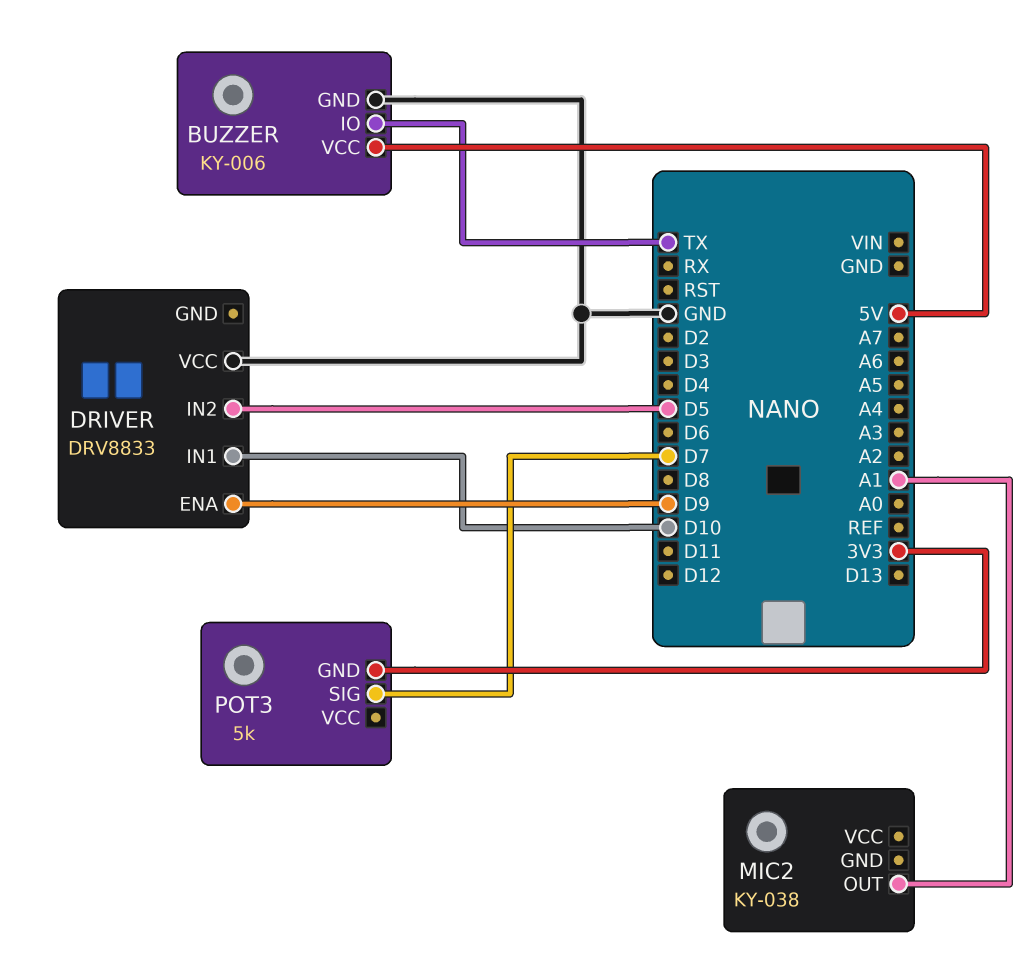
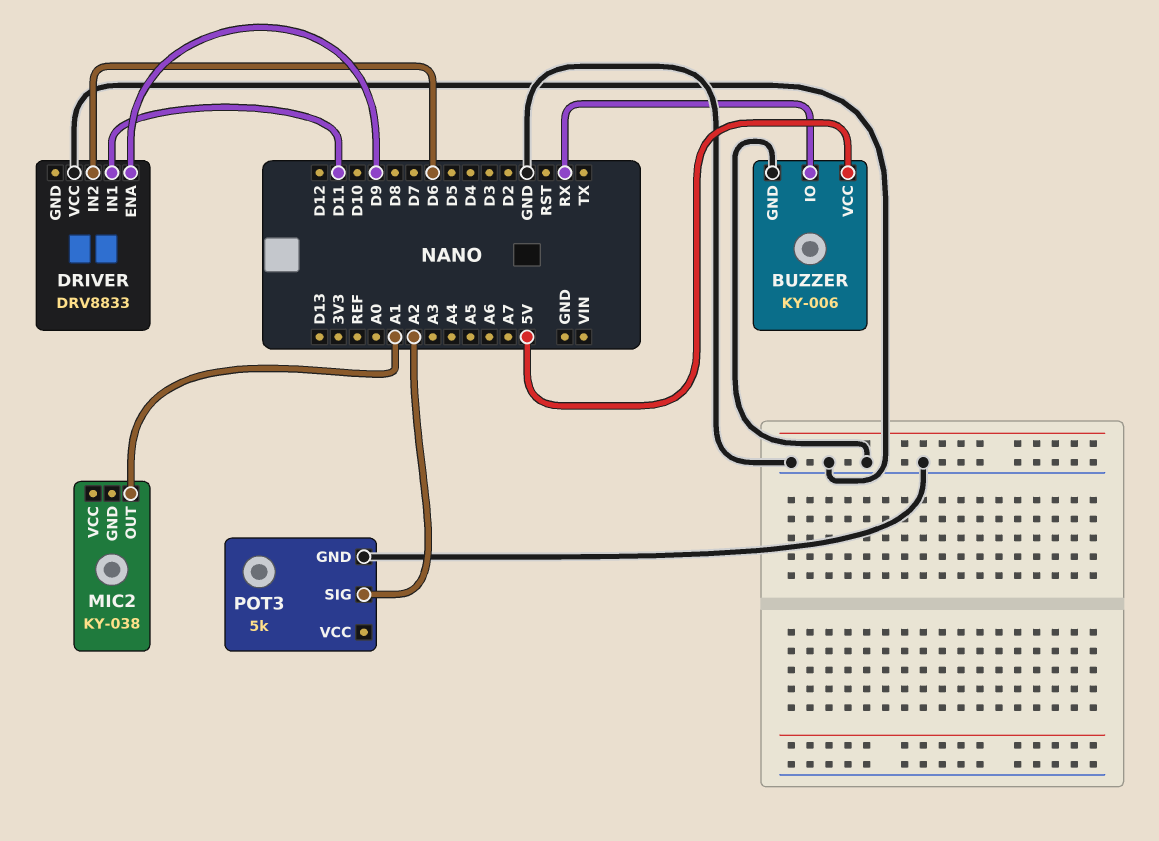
BUZZER pin IO: TX -> RX
DRIVER pin IN1: D10 -> D11
DRIVER pin IN2: D5 -> D6
POT3 pin GND: 3V3 -> GND
POT3 pin SIG: D7 -> A2

